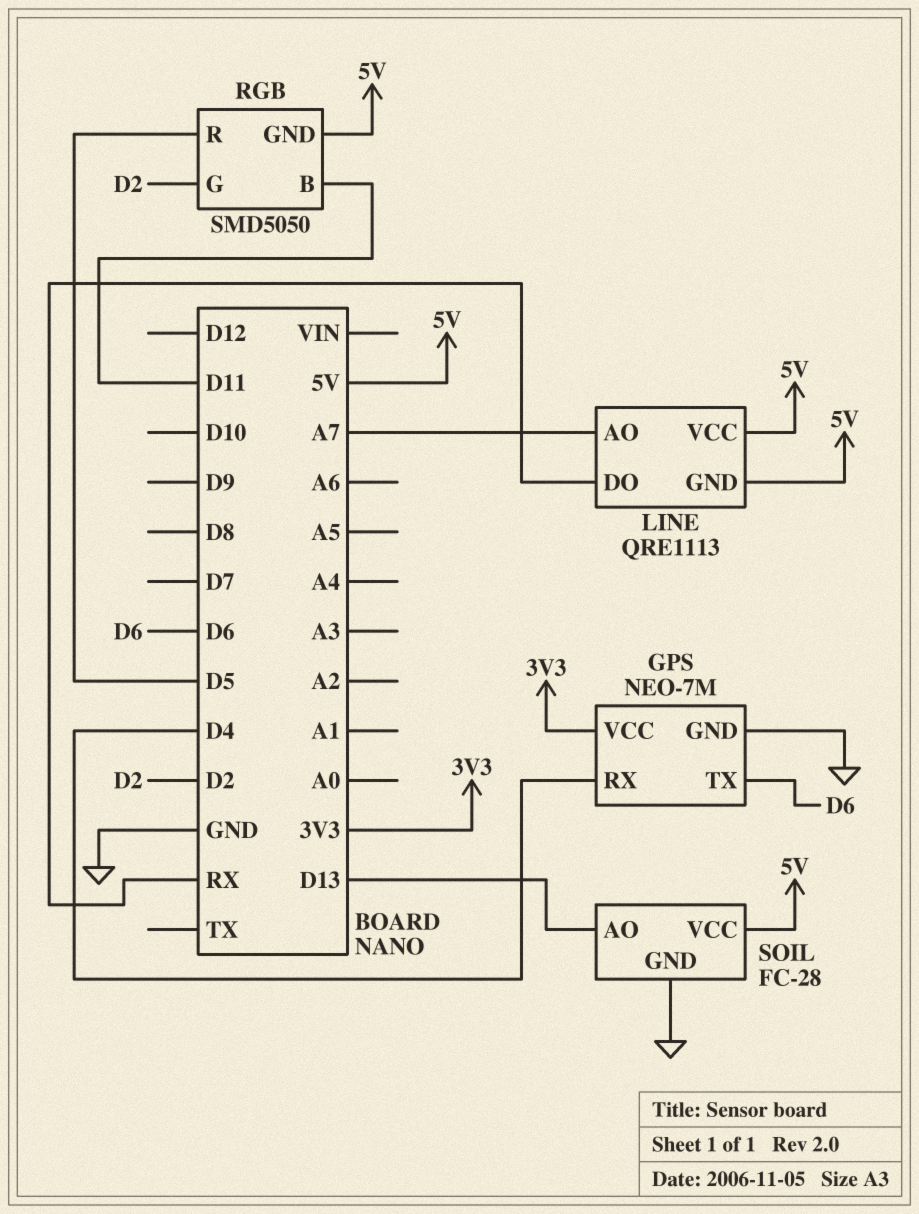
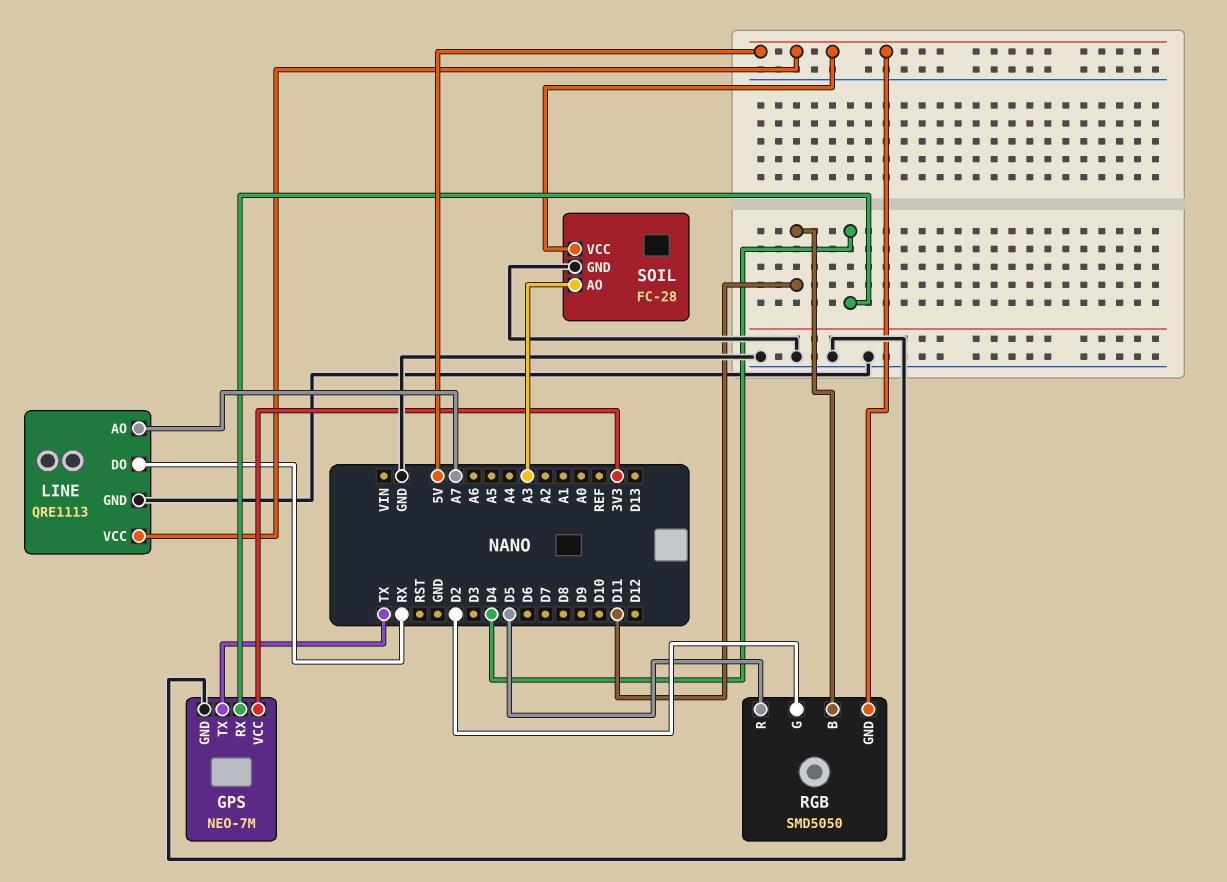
GPS pin TX: D6 -> TX
LINE pin GND: 5V -> GND
SOIL pin AO: D13 -> A3

